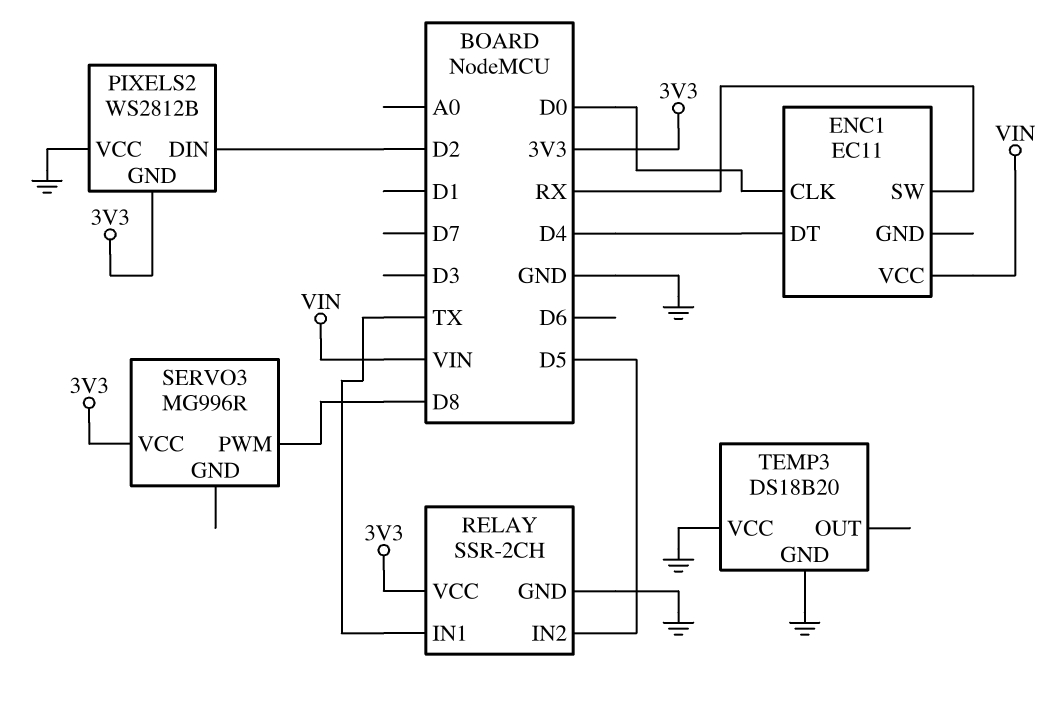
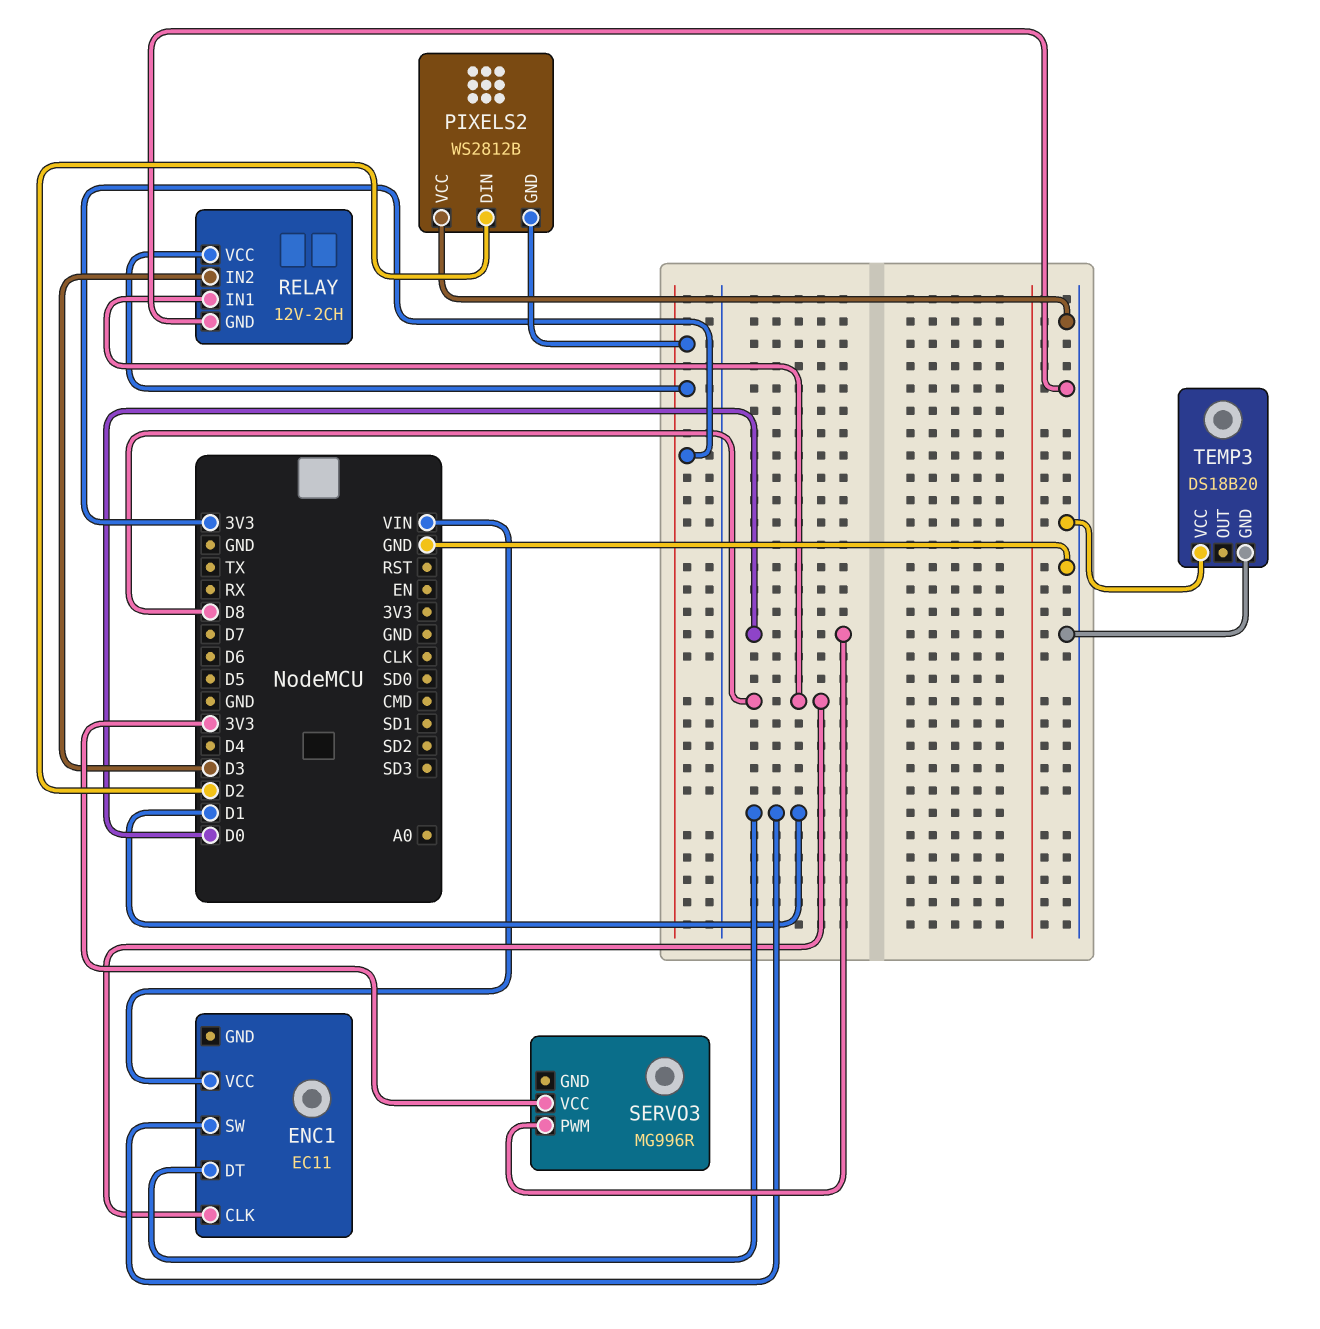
ENC1 pin CLK: D0 -> D8
ENC1 pin DT: D4 -> D1
ENC1 pin SW: RX -> D1
RELAY: SSR-2CH -> 12V-2CH
RELAY pin IN1: TX -> D8
RELAY pin IN2: D5 -> D3
SERVO3 pin PWM: D8 -> D0

